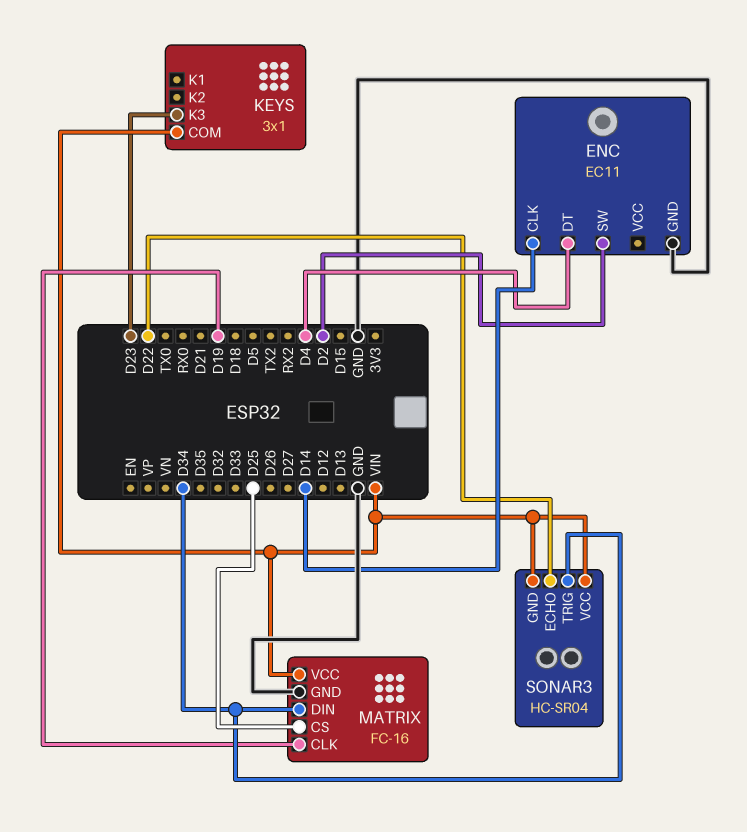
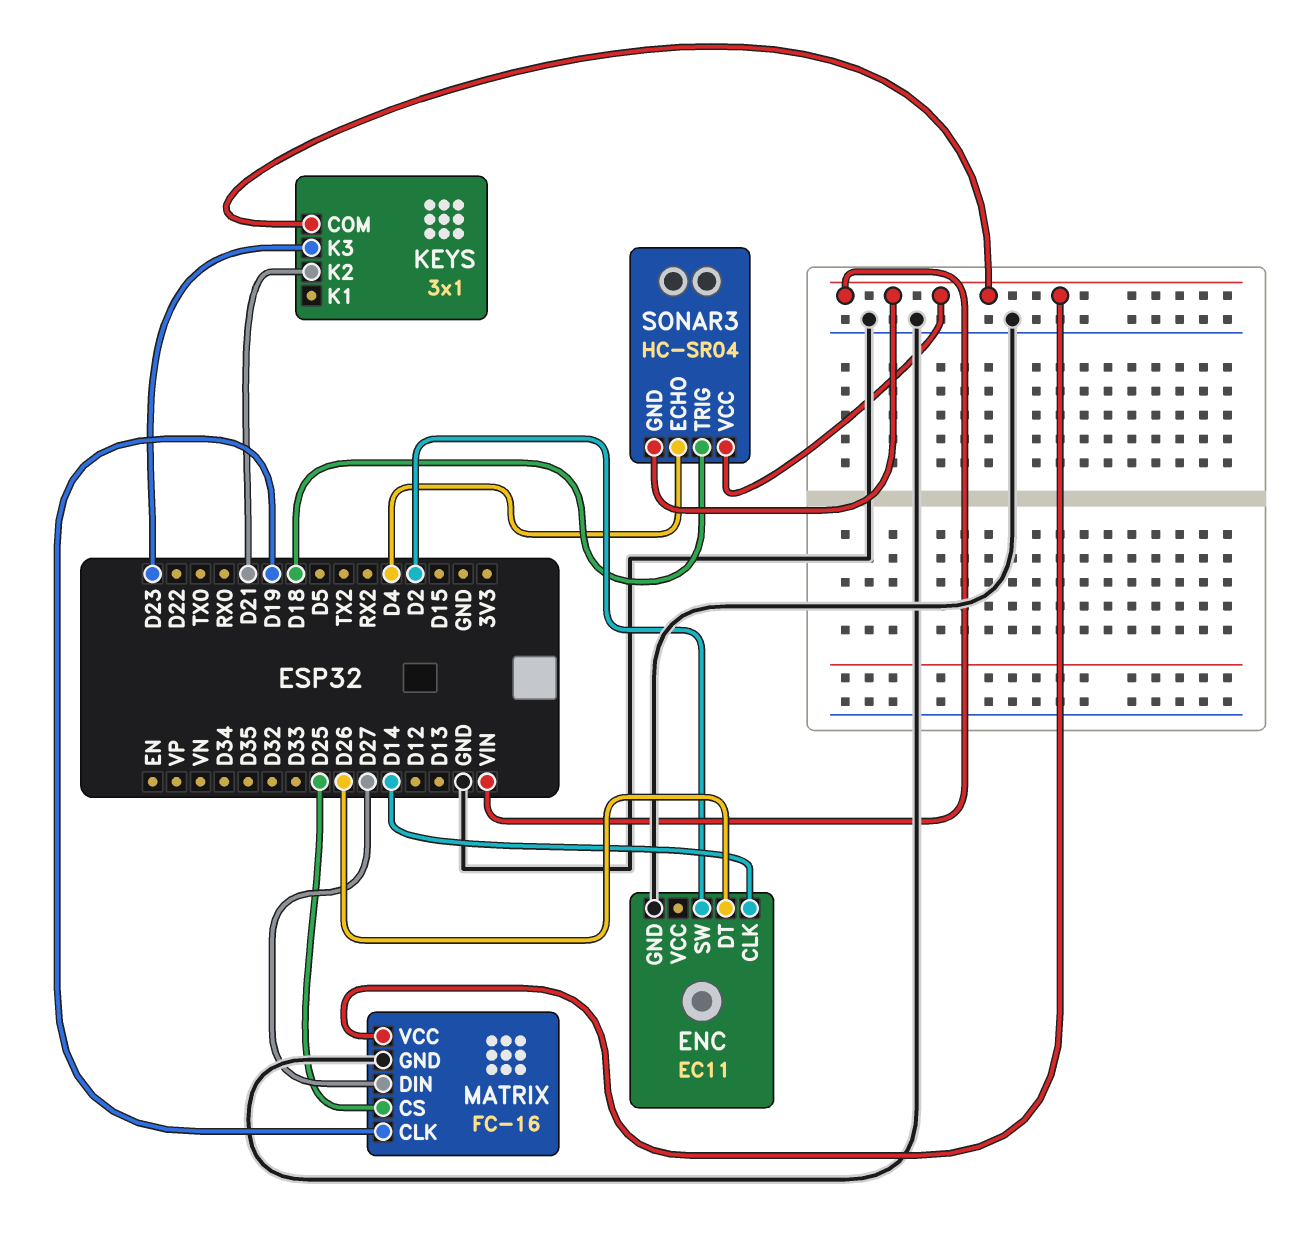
ENC pin DT: D4 -> D26
KEYS pin K2: none -> D21
MATRIX pin DIN: D34 -> D27
SONAR3 pin ECHO: D22 -> D4
SONAR3 pin TRIG: D34 -> D18

